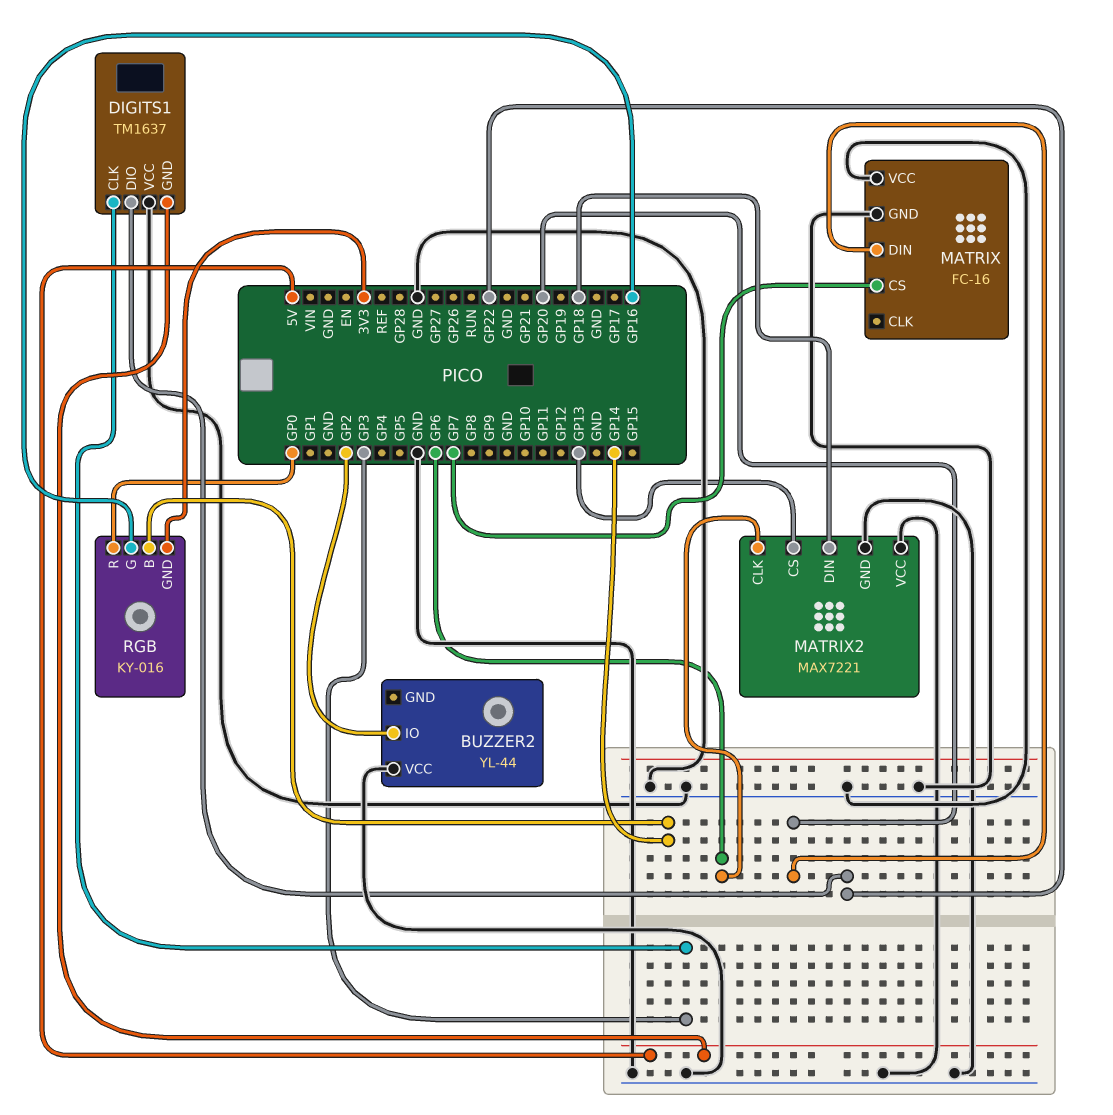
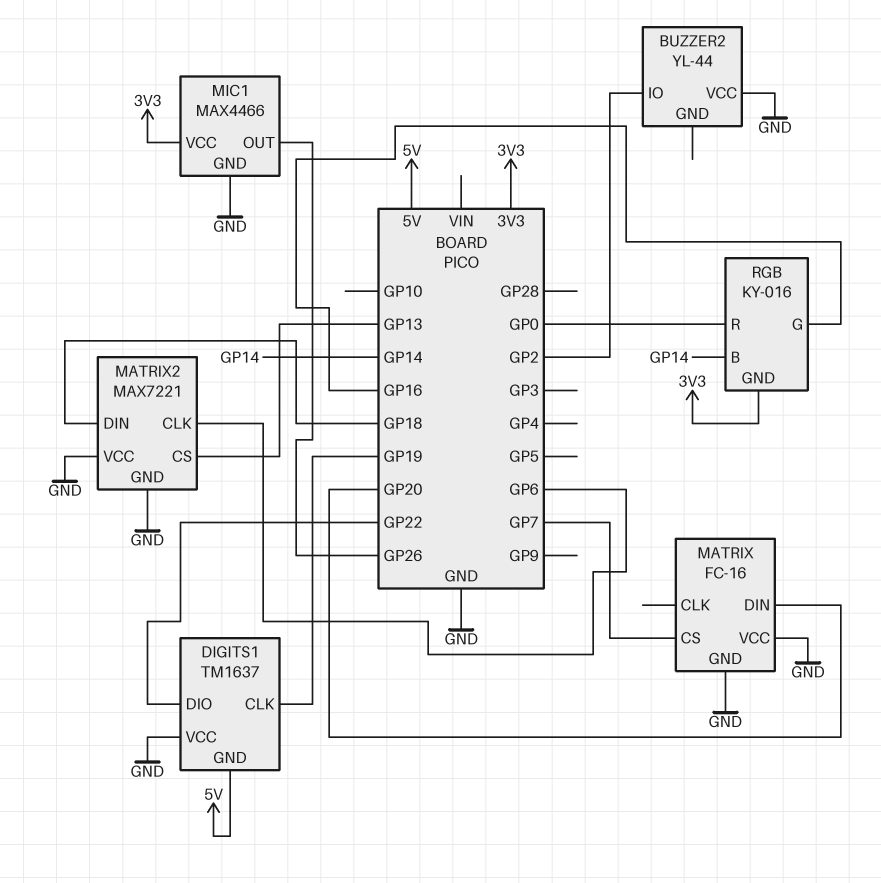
DIGITS1 pin CLK: GP3 -> GP19
MIC1: none -> MAX4466
MIC1 pin GND: none -> GND
MIC1 pin OUT: none -> GP26
MIC1 pin VCC: none -> 3V3

